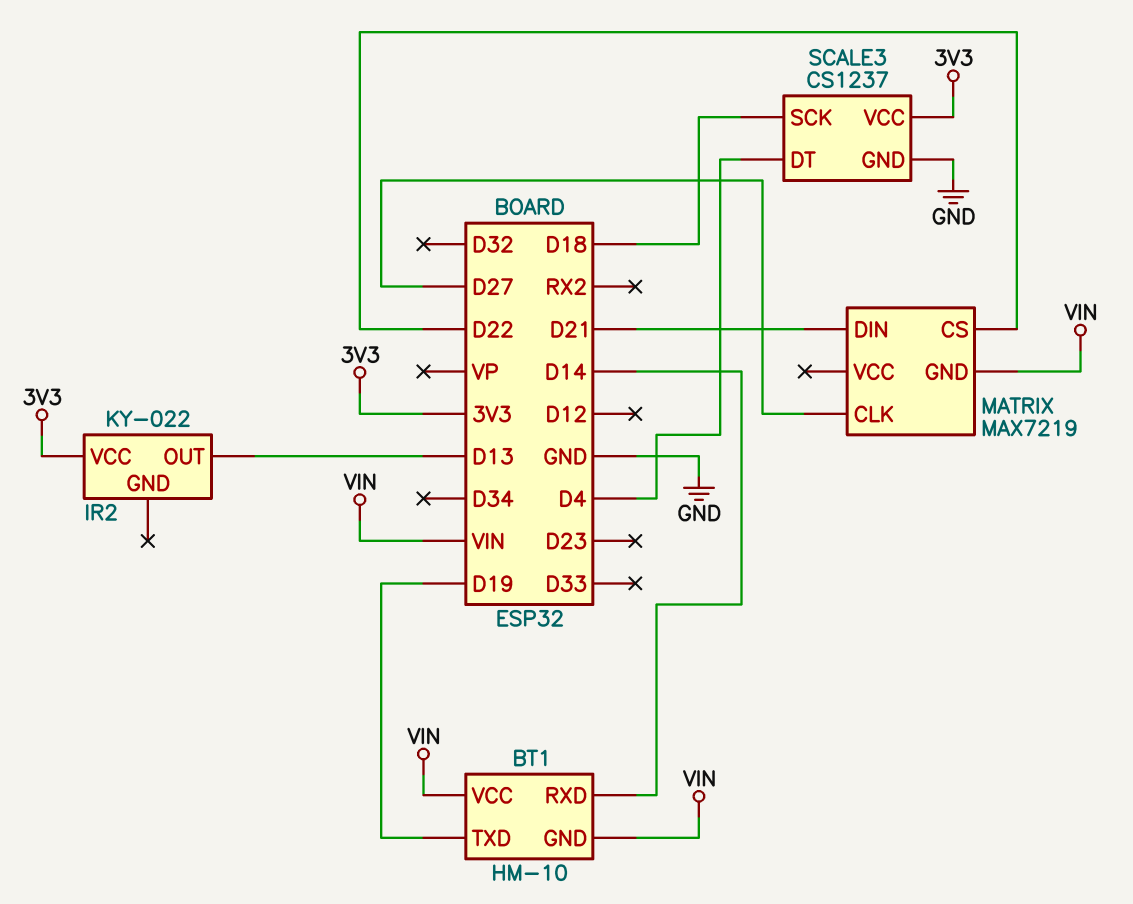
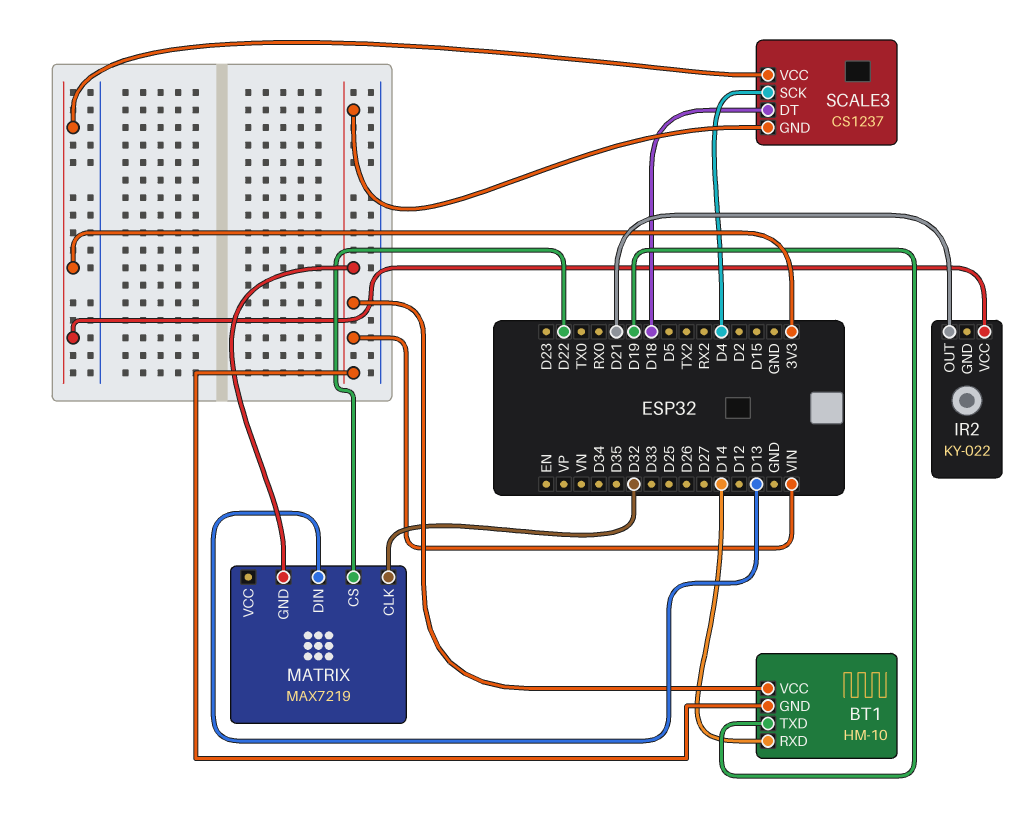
IR2 pin OUT: D13 -> D21
MATRIX pin CLK: D27 -> D32
MATRIX pin DIN: D21 -> D13
SCALE3 pin DT: D4 -> D18
SCALE3 pin GND: GND -> VIN
SCALE3 pin SCK: D18 -> D4

